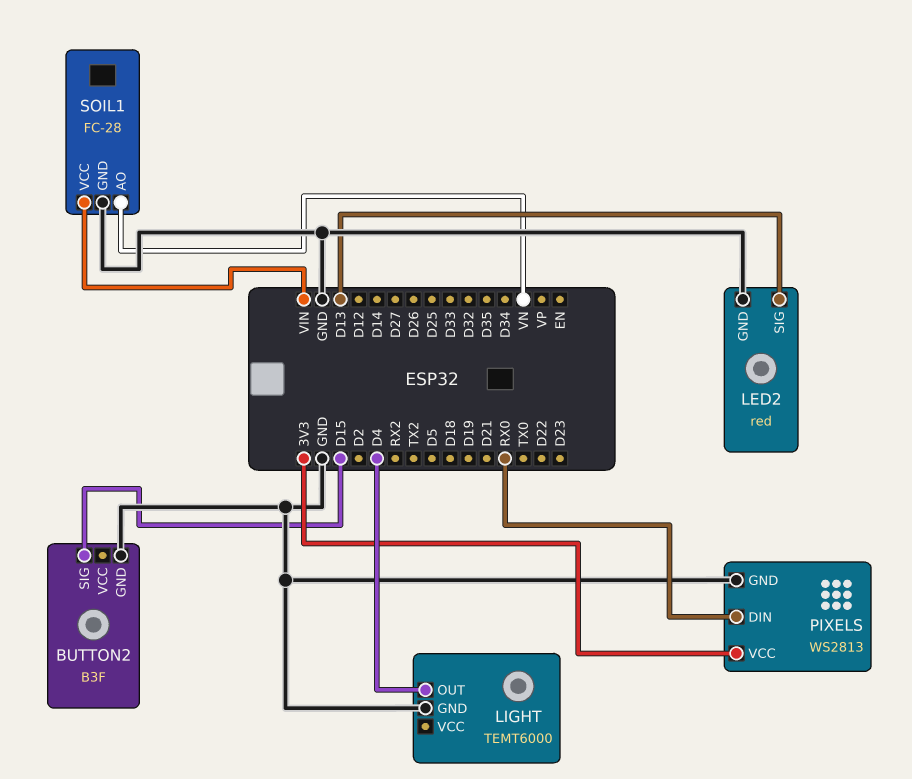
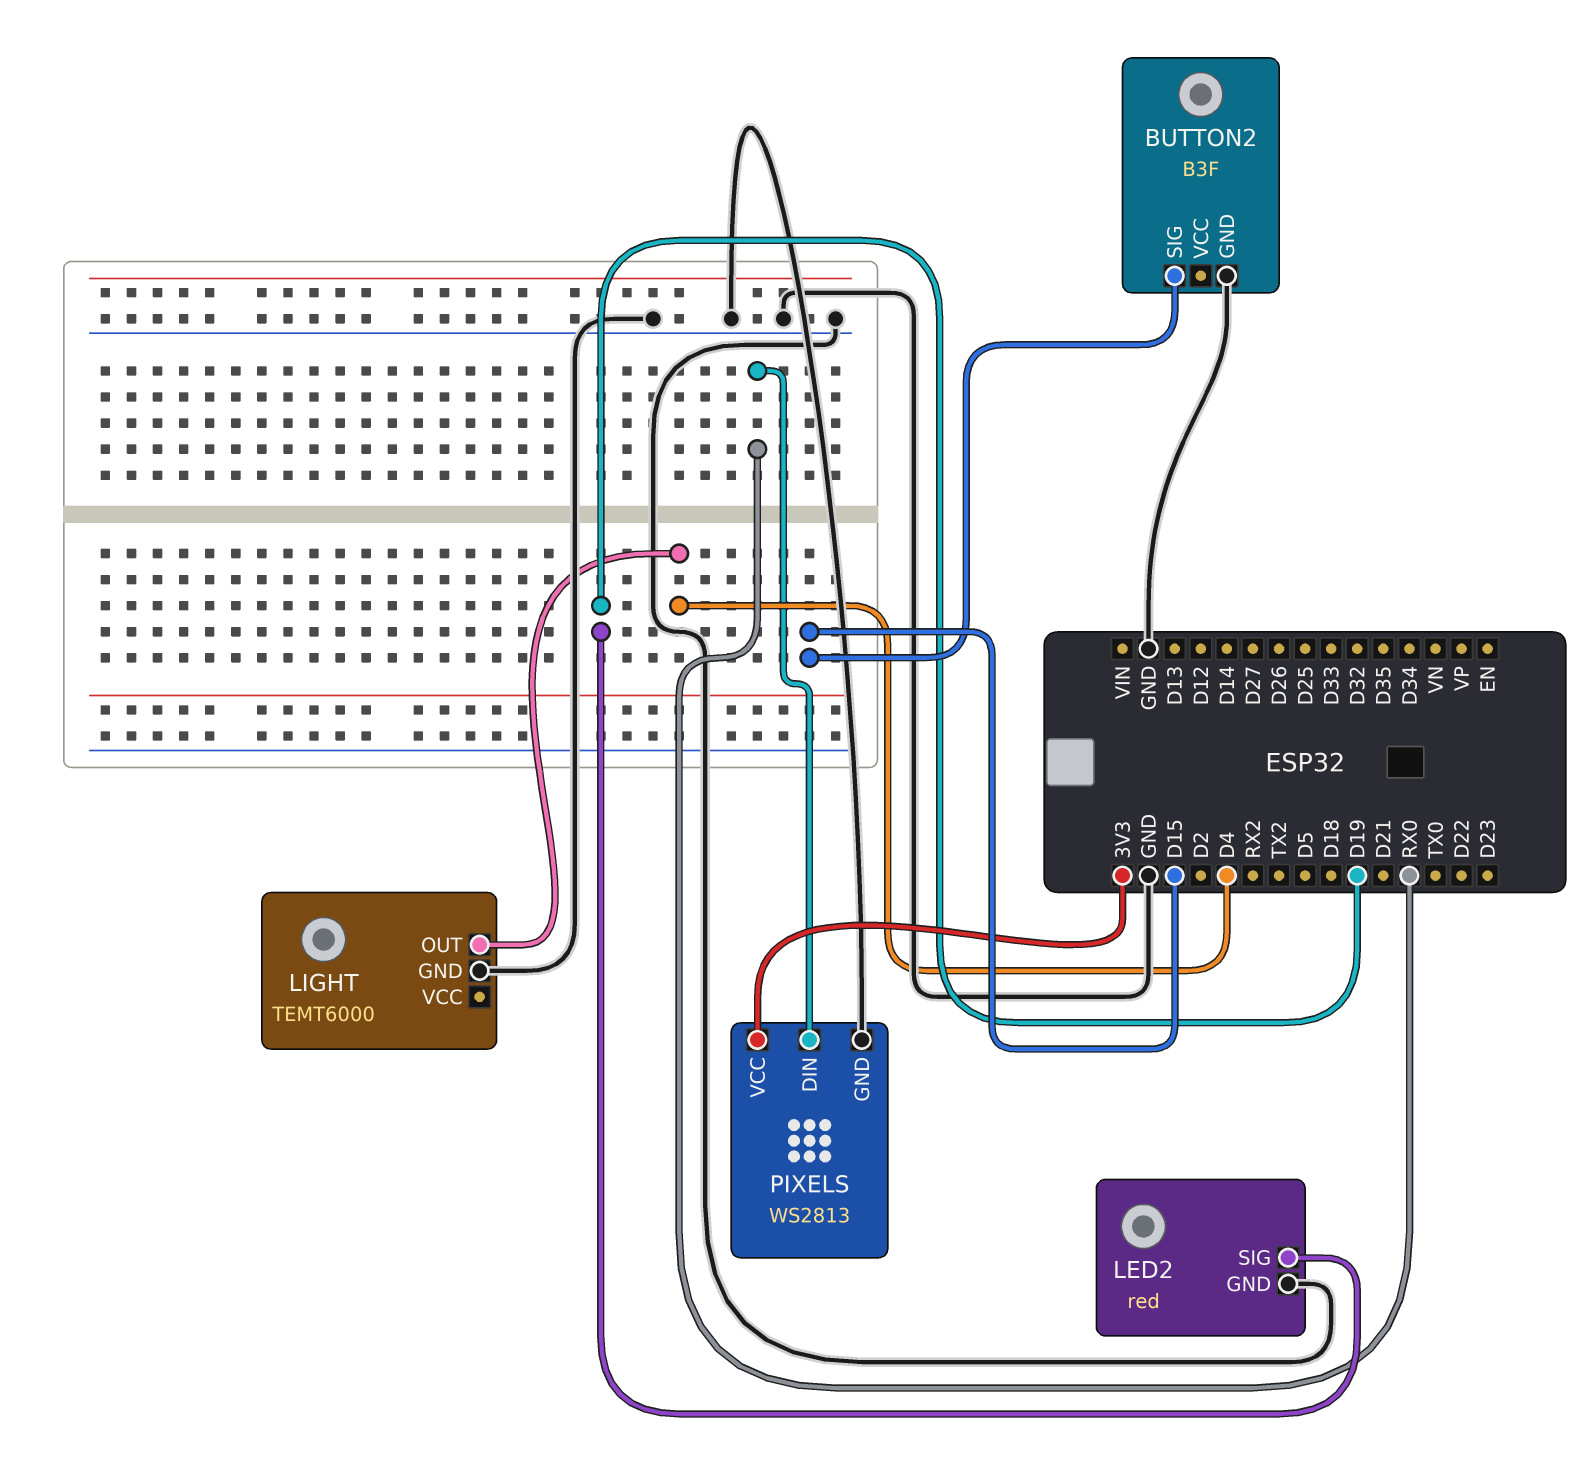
LED2 pin SIG: D13 -> D19
SOIL1: FC-28 -> none
SOIL1 pin AO: VN -> none
SOIL1 pin GND: GND -> none
SOIL1 pin VCC: VIN -> none

